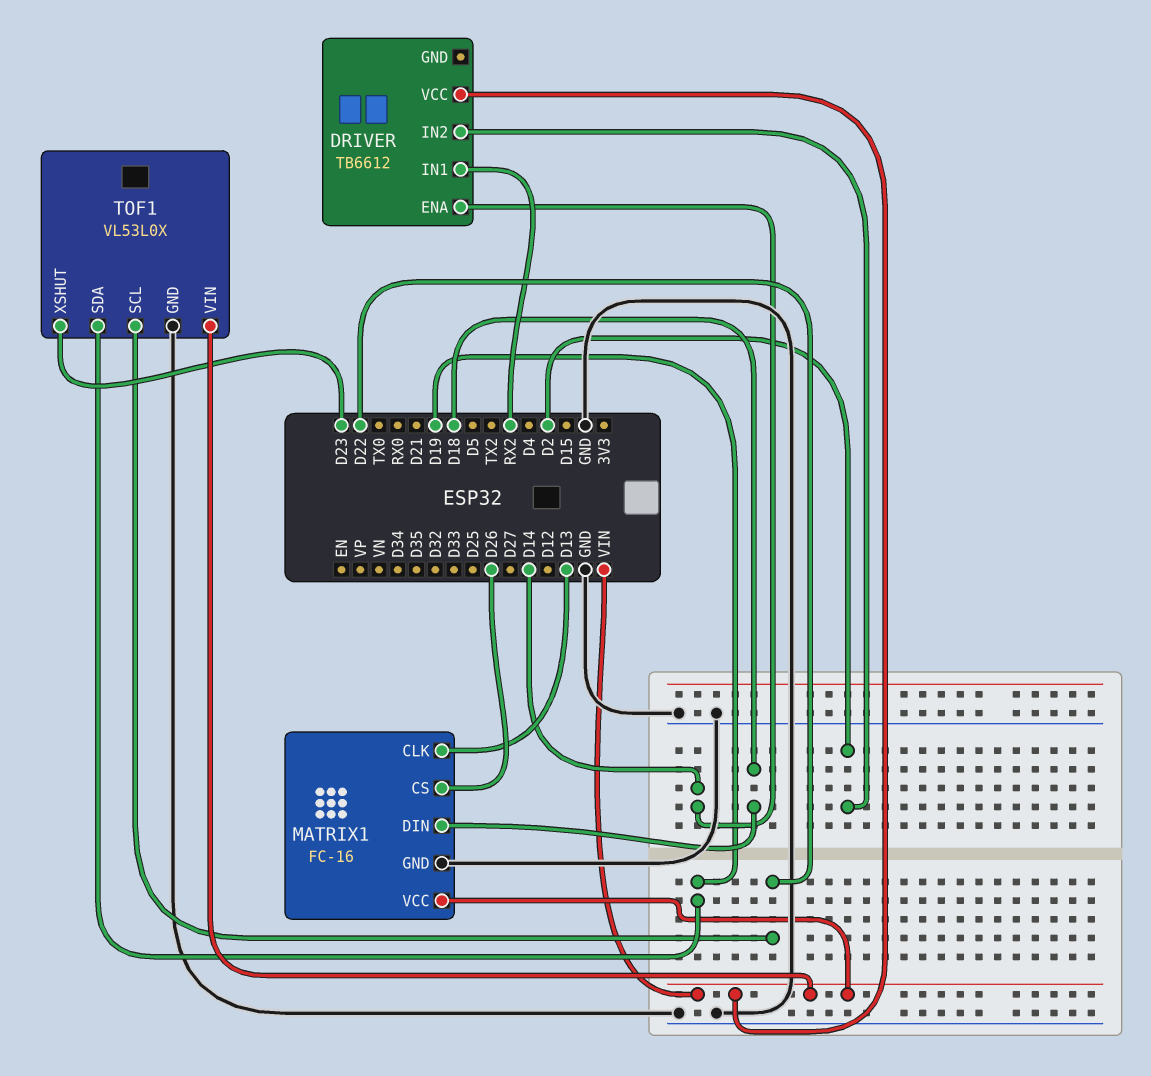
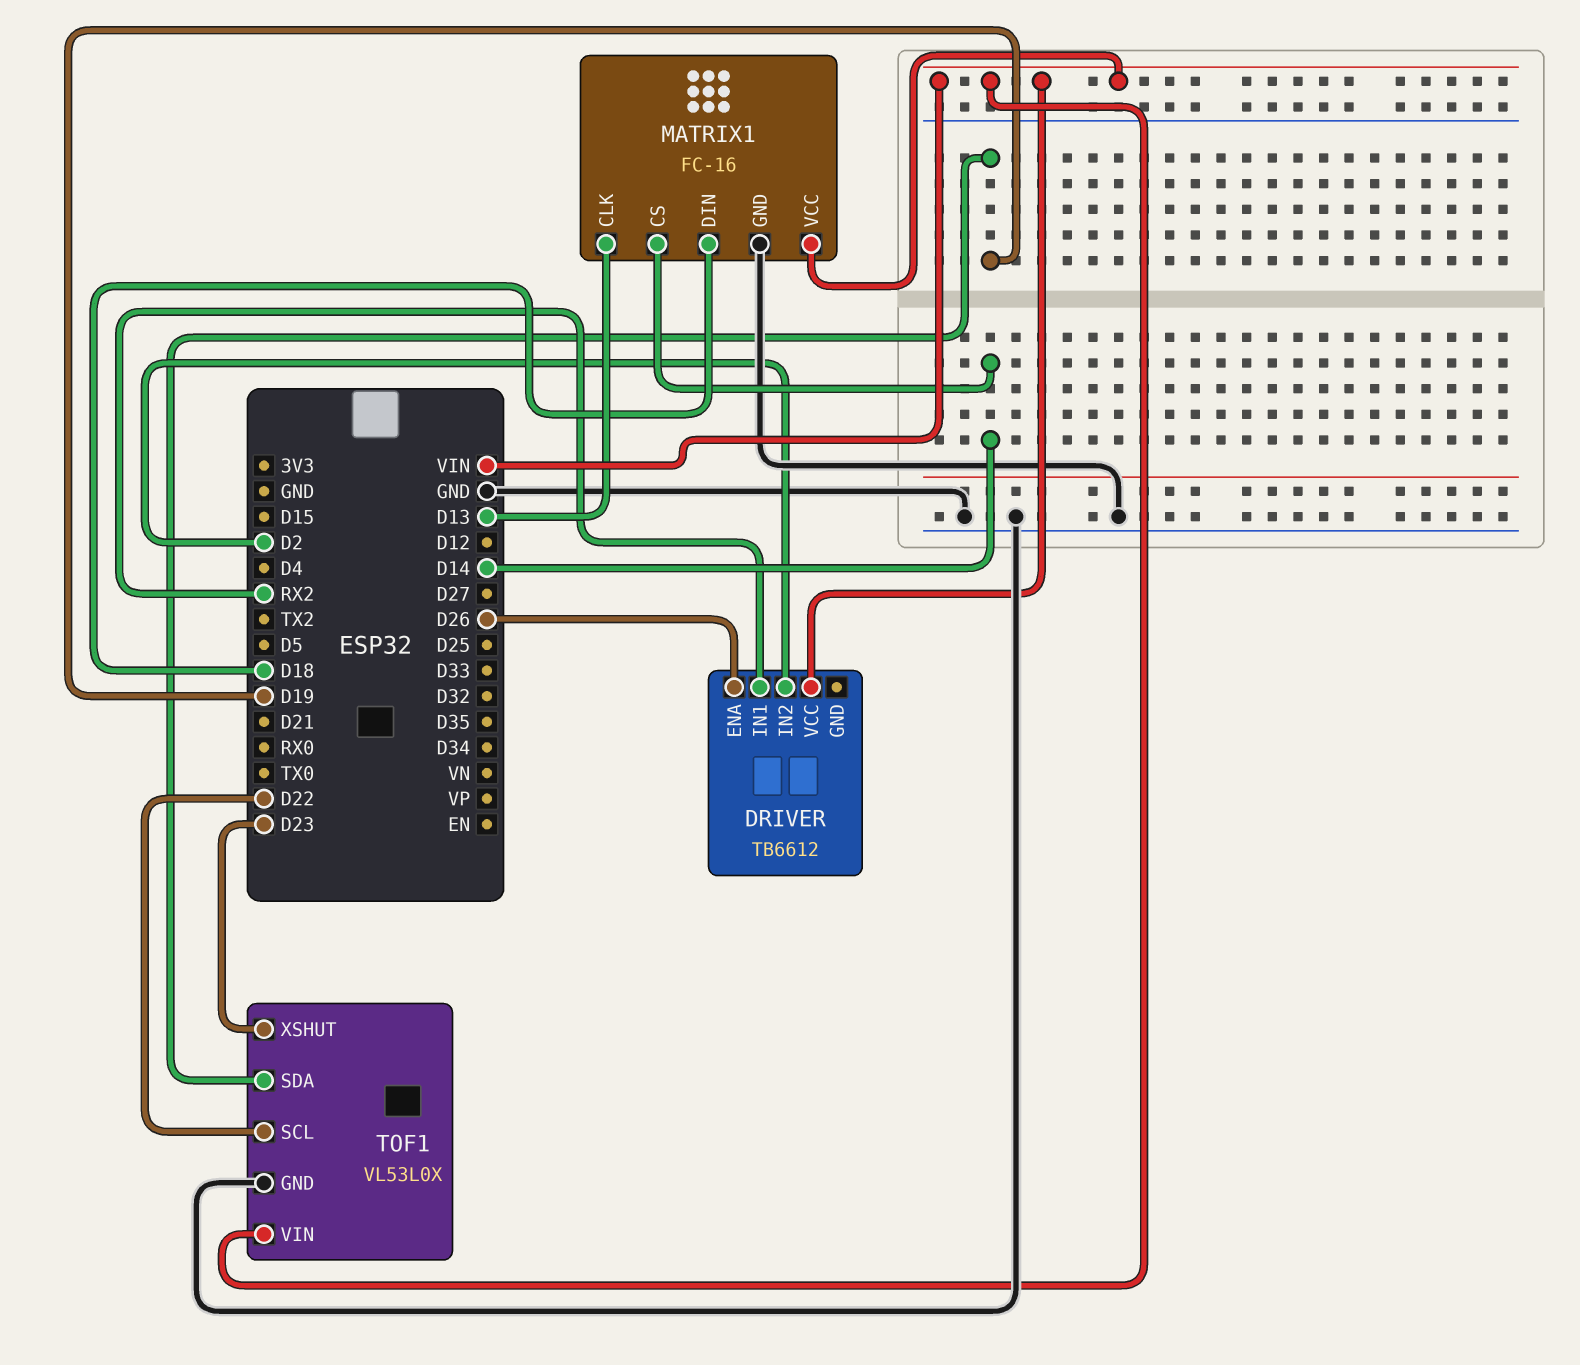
DRIVER pin ENA: D14 -> D26
MATRIX1 pin CS: D26 -> D14

